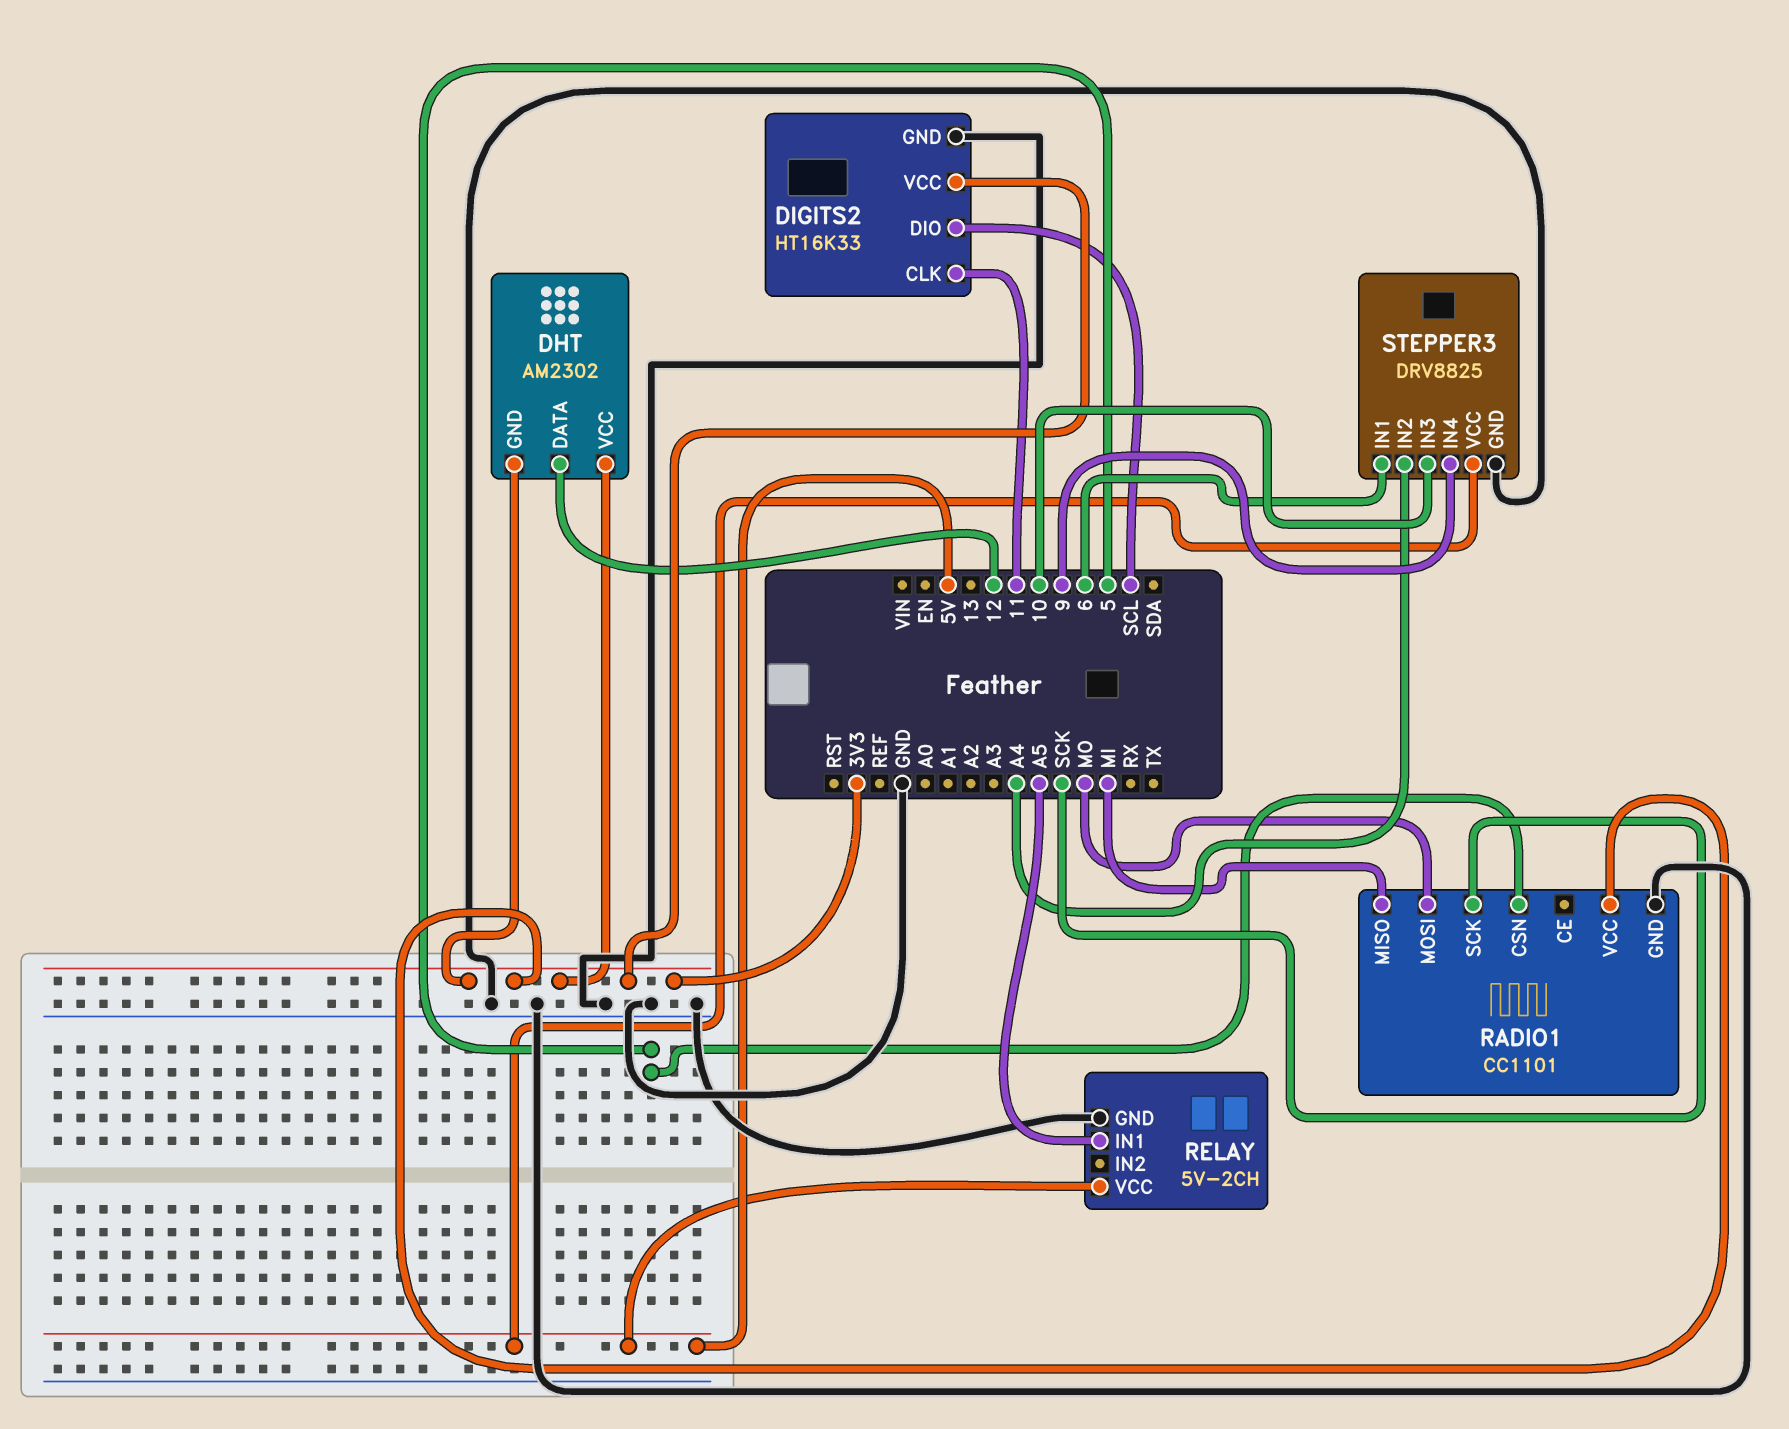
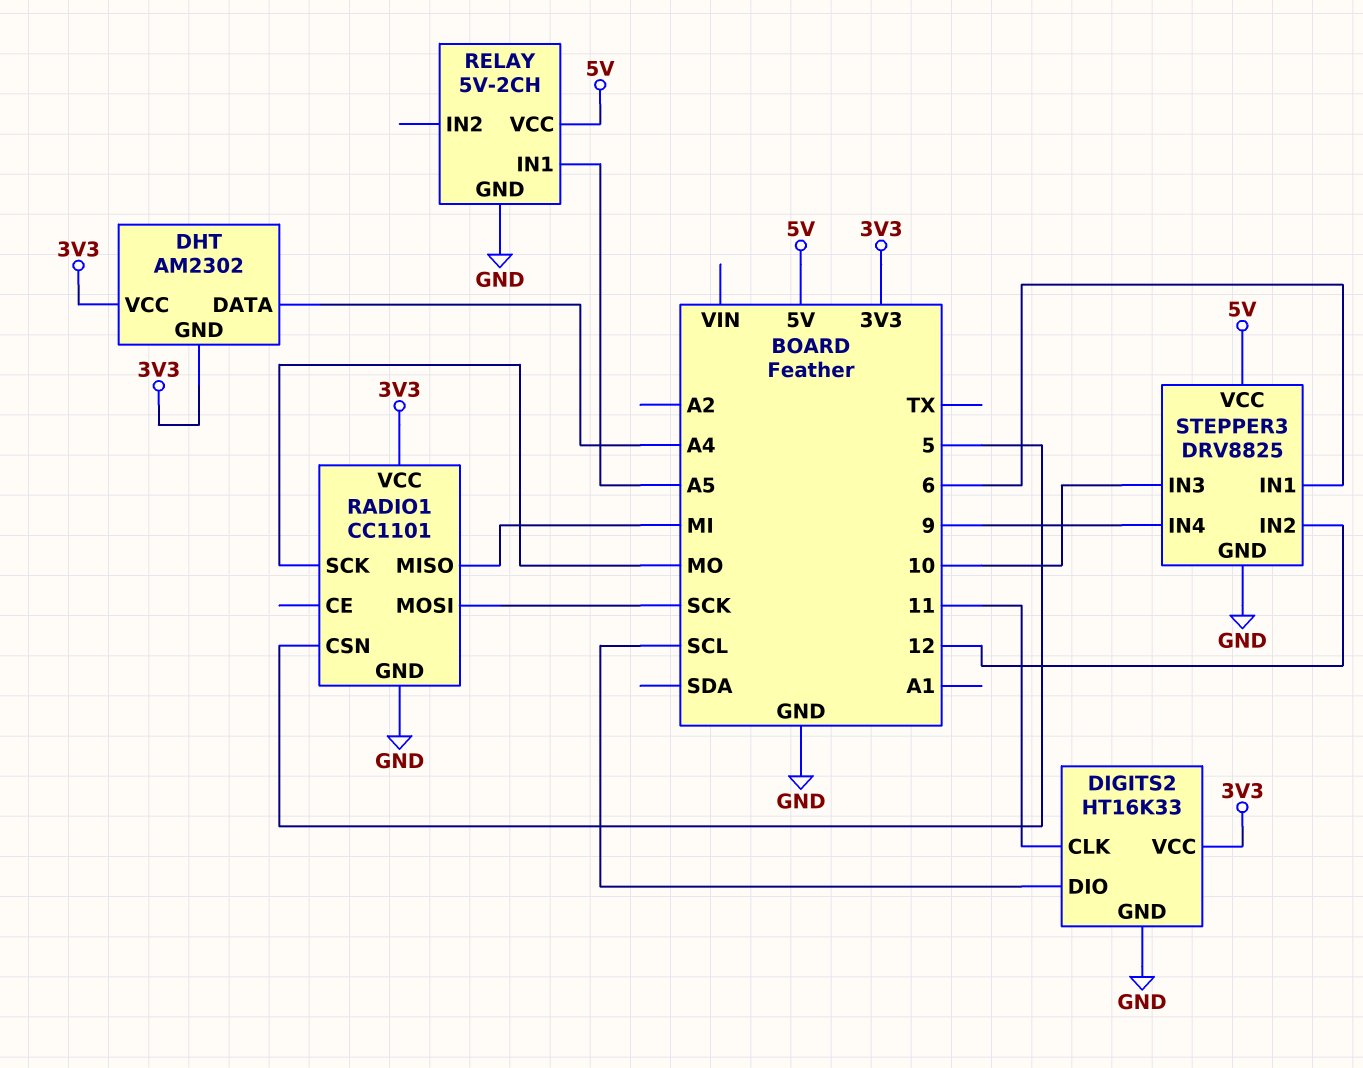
DHT pin DATA: 12 -> A4
RADIO1 pin MOSI: MO -> SCK
RADIO1 pin SCK: SCK -> MO
STEPPER3 pin IN2: A4 -> 12

